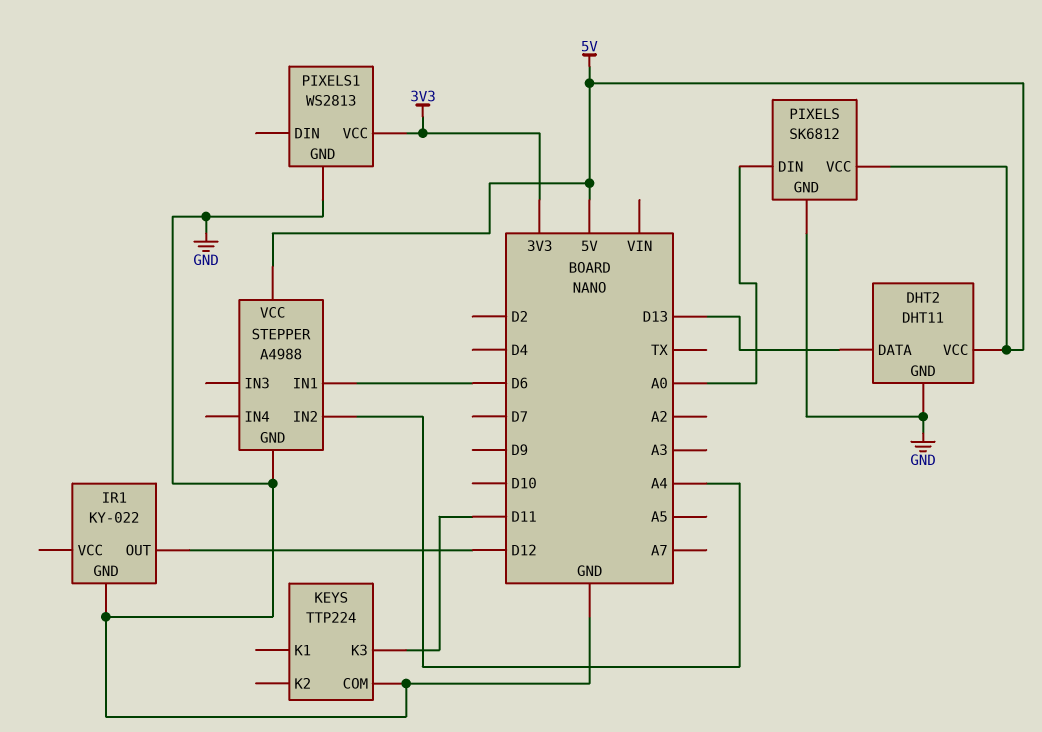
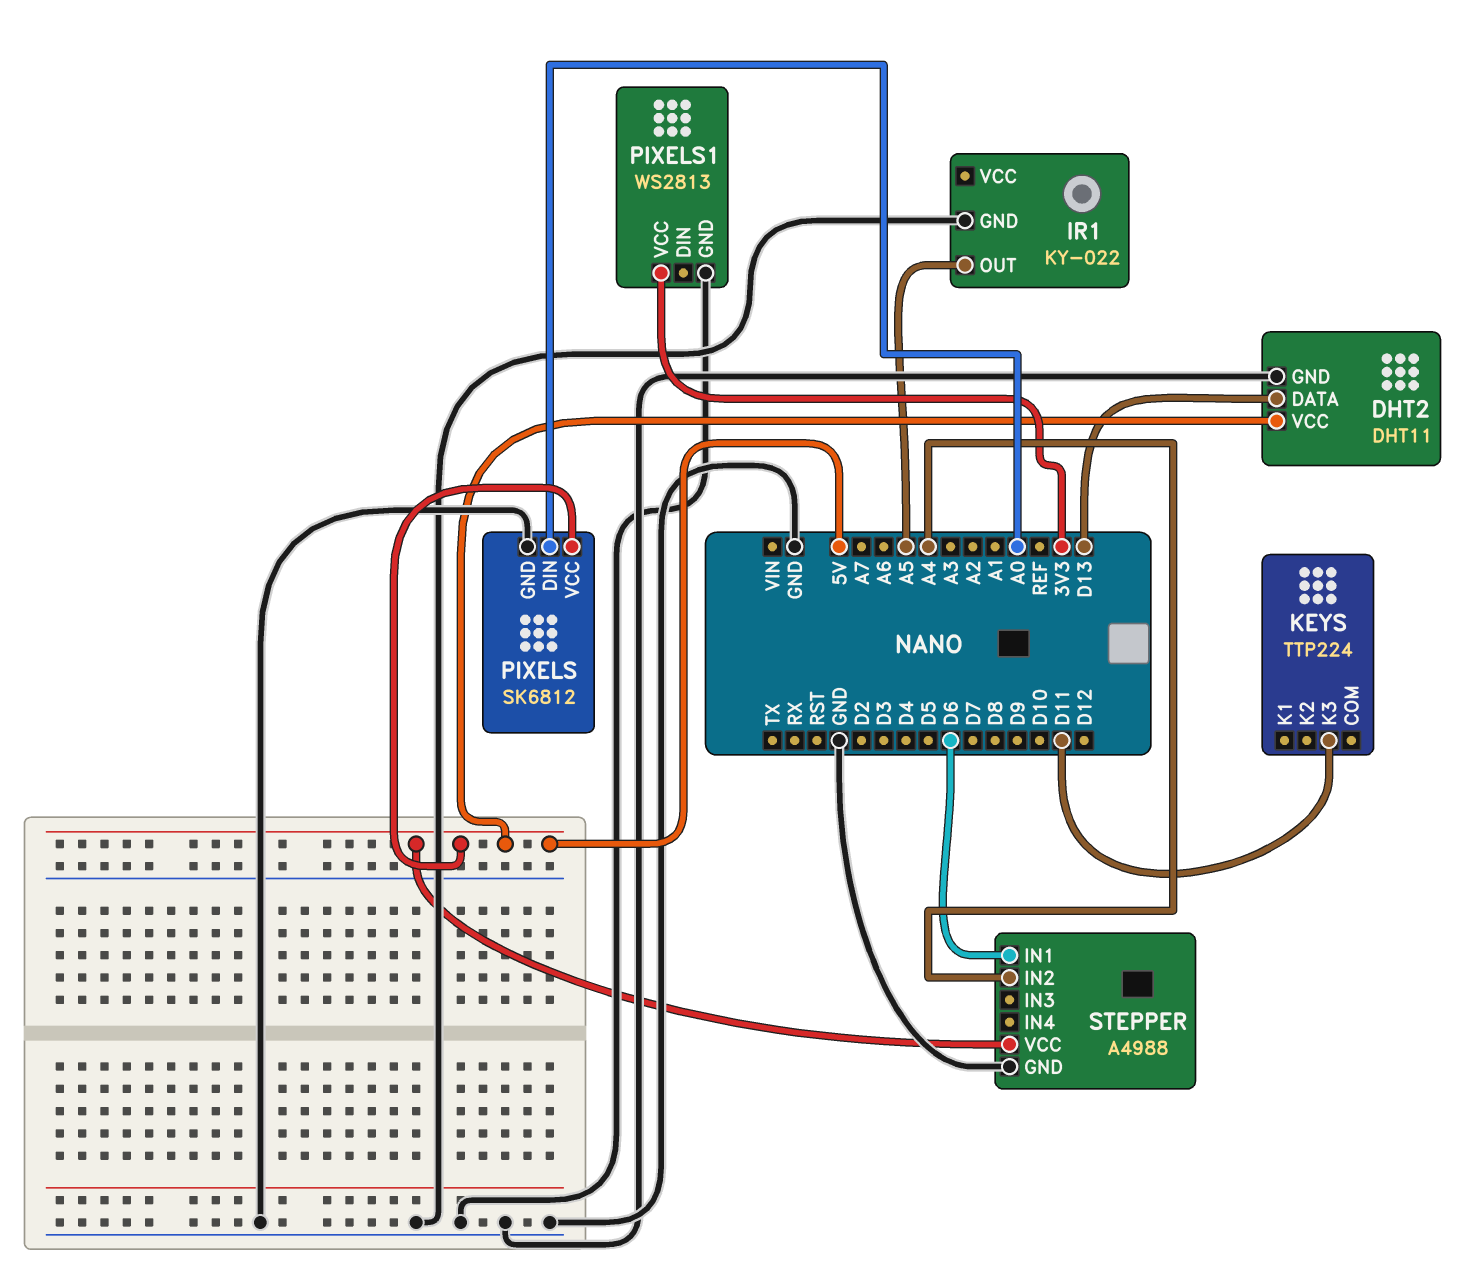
IR1 pin OUT: D12 -> A5
KEYS pin COM: GND -> none

